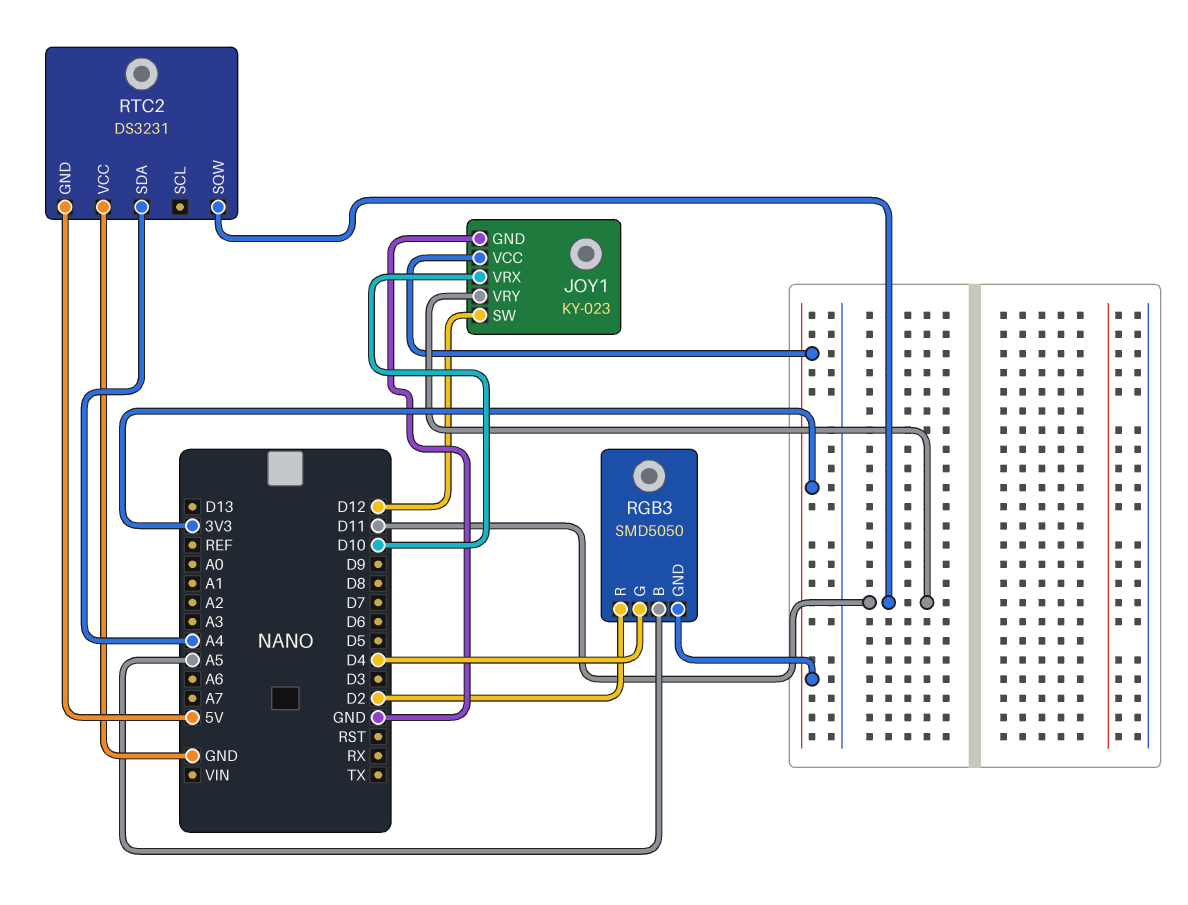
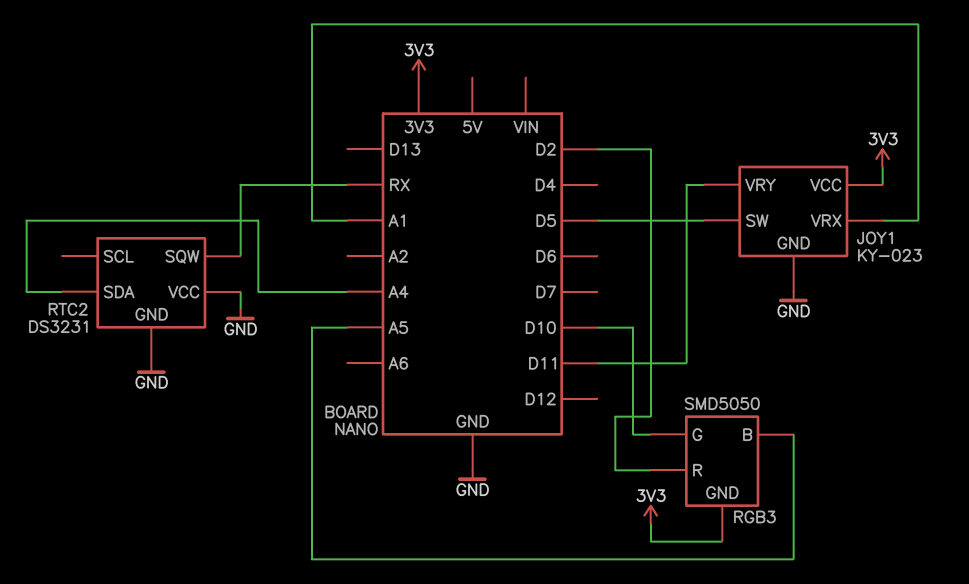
JOY1 pin SW: D12 -> D5
JOY1 pin VRX: D10 -> A1
RGB3 pin G: D4 -> D10
RTC2 pin GND: 5V -> GND
RTC2 pin SQW: D11 -> RX

